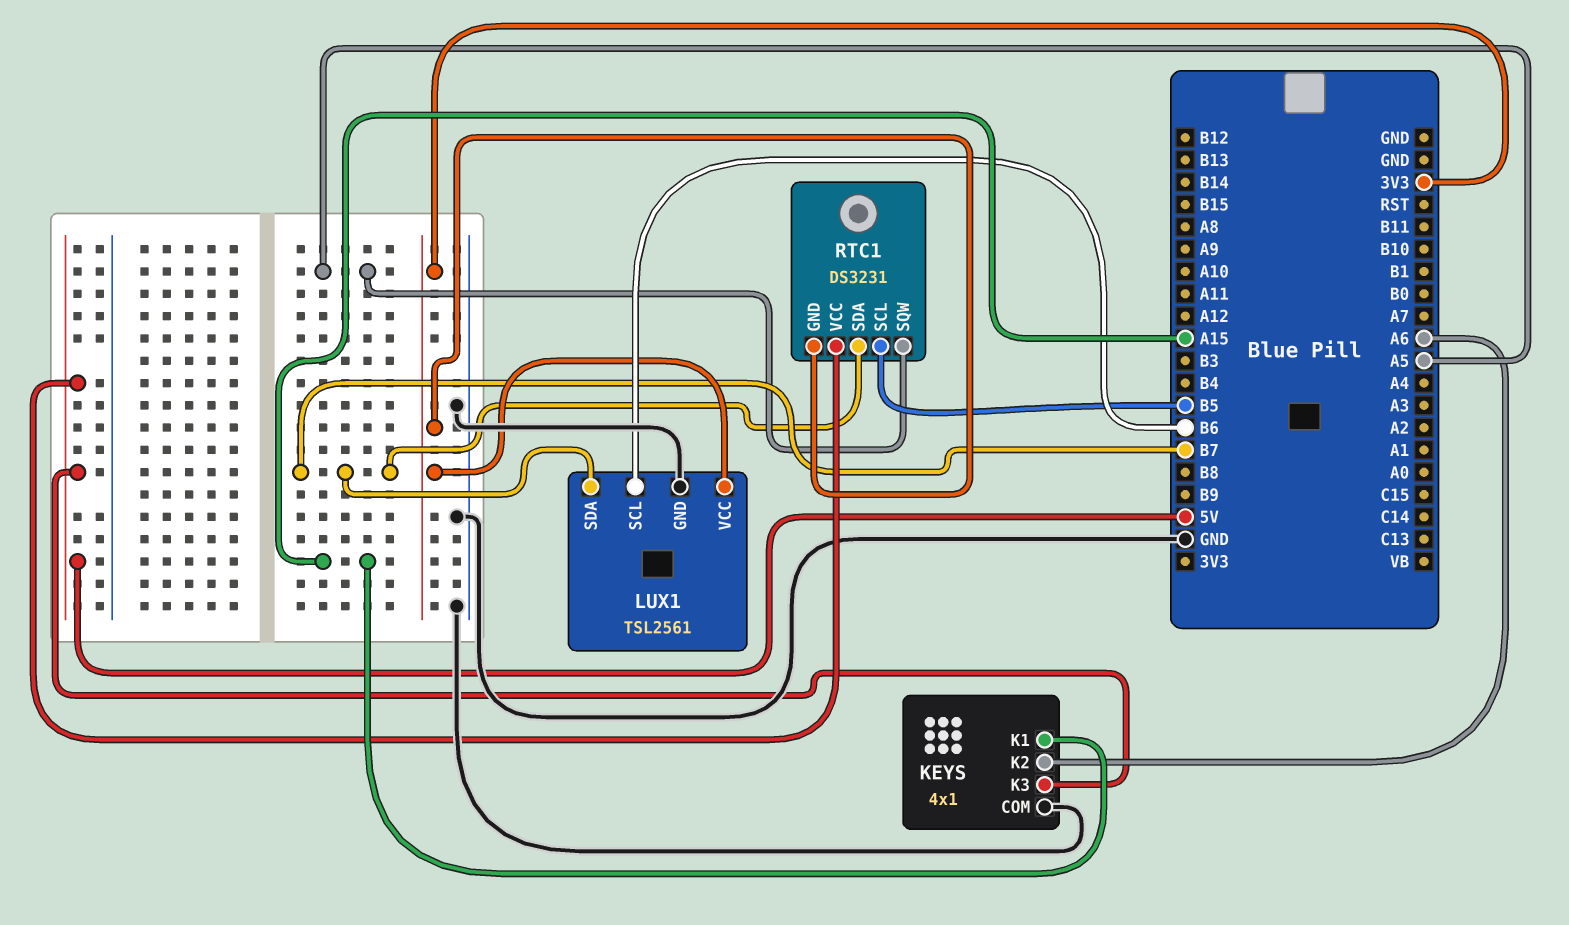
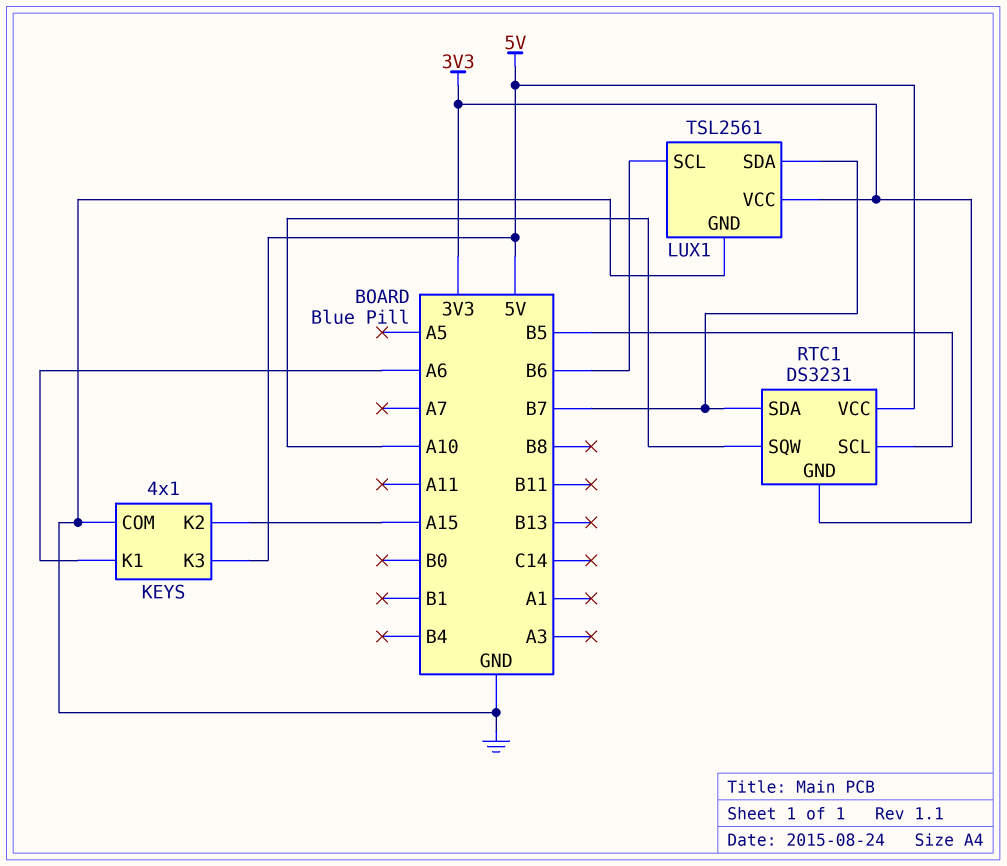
KEYS pin K1: A15 -> A6
KEYS pin K2: A6 -> A15
RTC1 pin SQW: A5 -> A10

